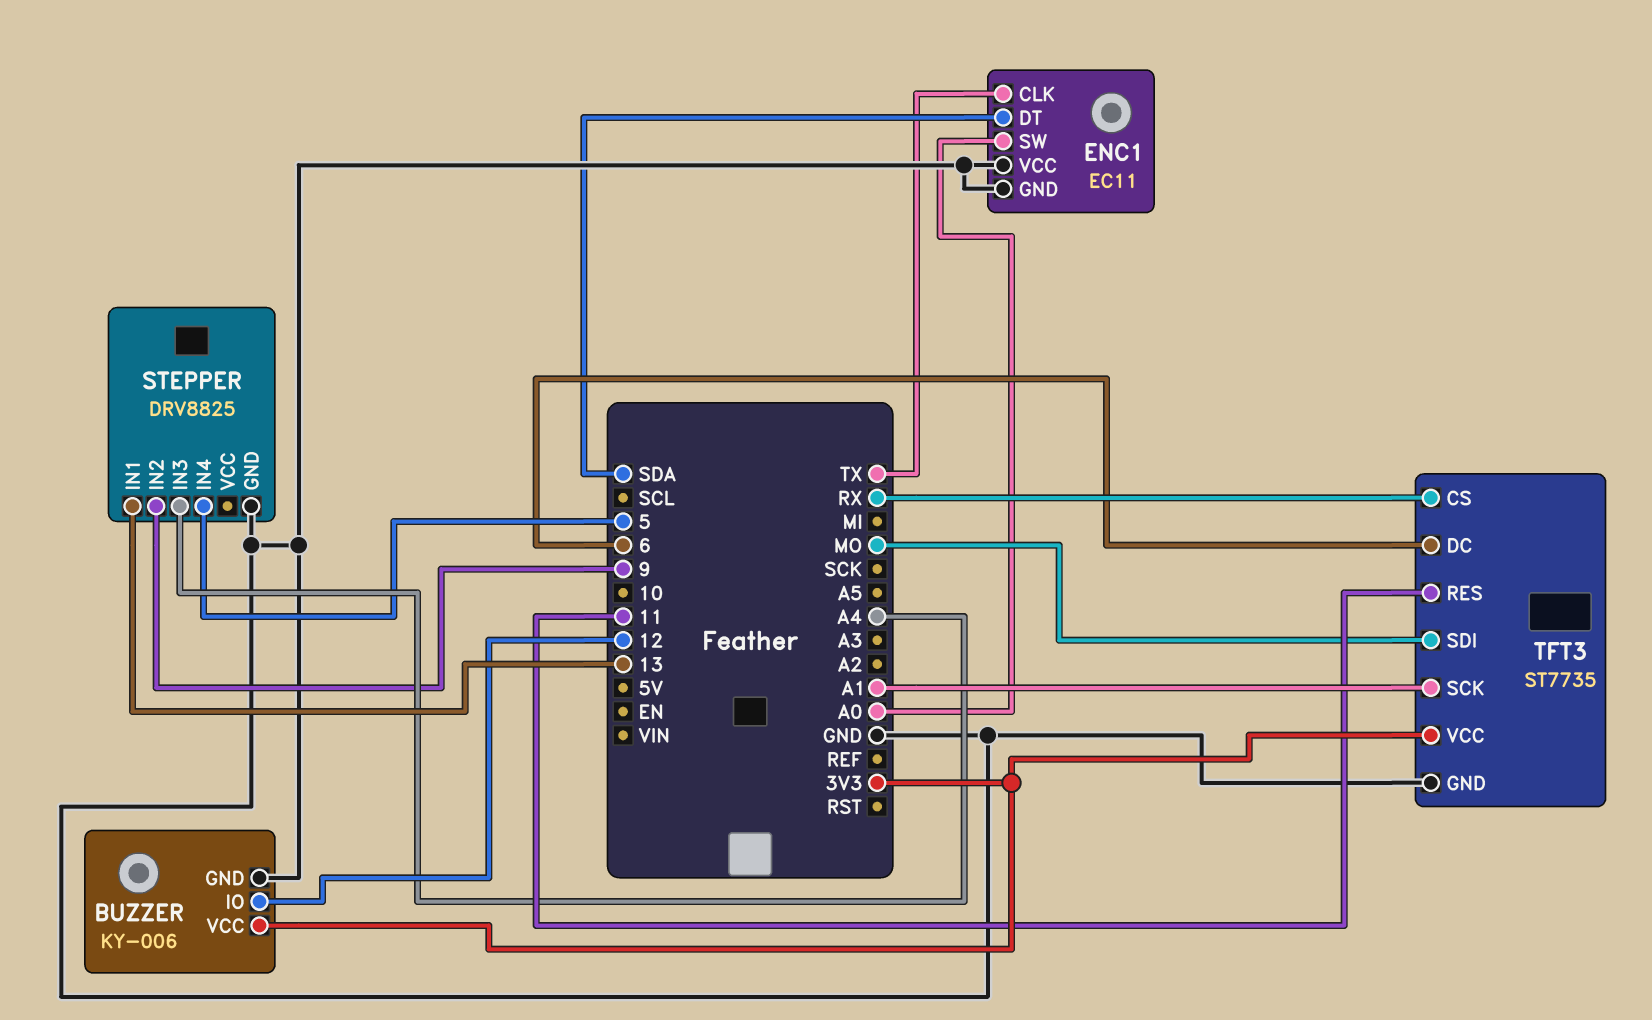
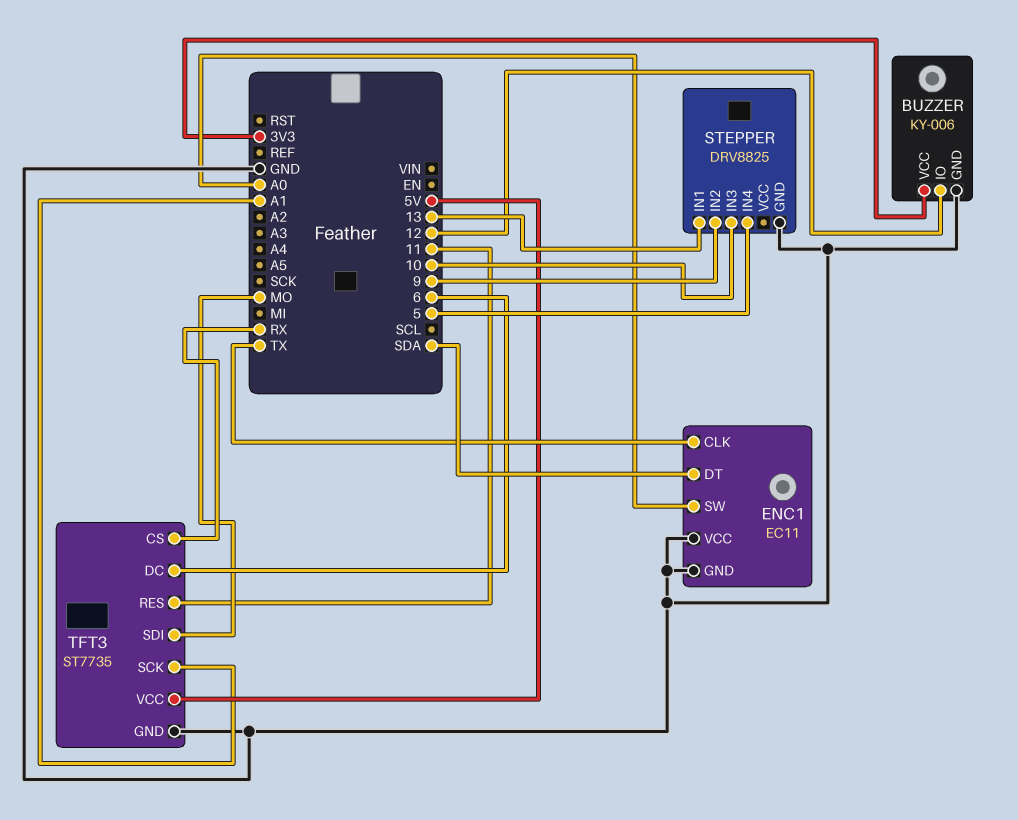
STEPPER pin IN3: A4 -> 10
TFT3 pin VCC: 3V3 -> 5V

